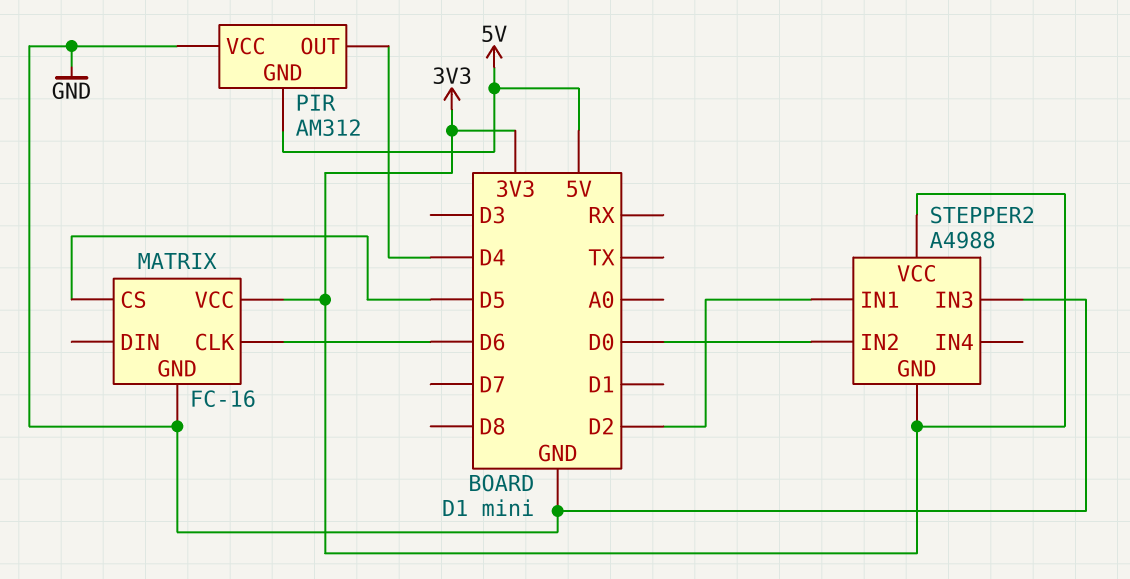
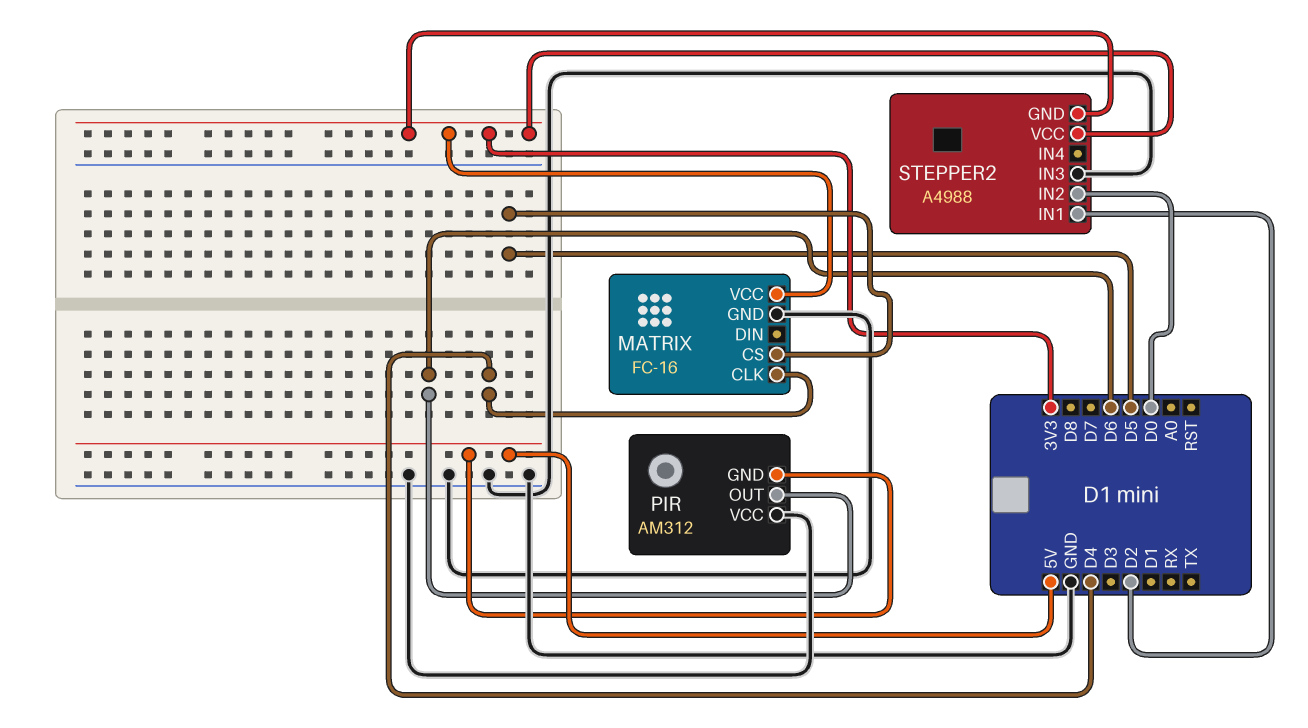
MATRIX pin CLK: D6 -> D4
PIR pin OUT: D4 -> D6

